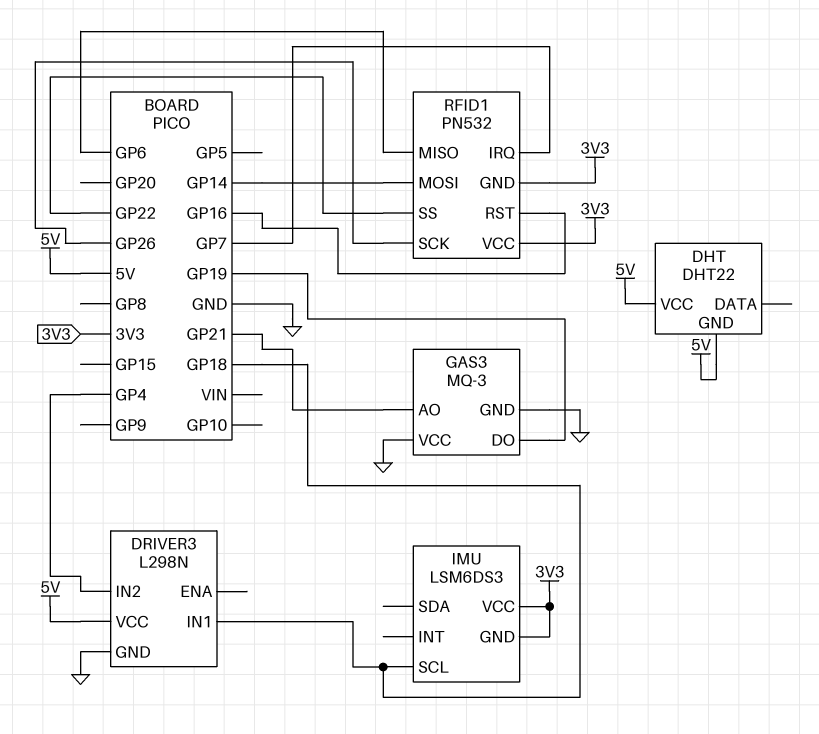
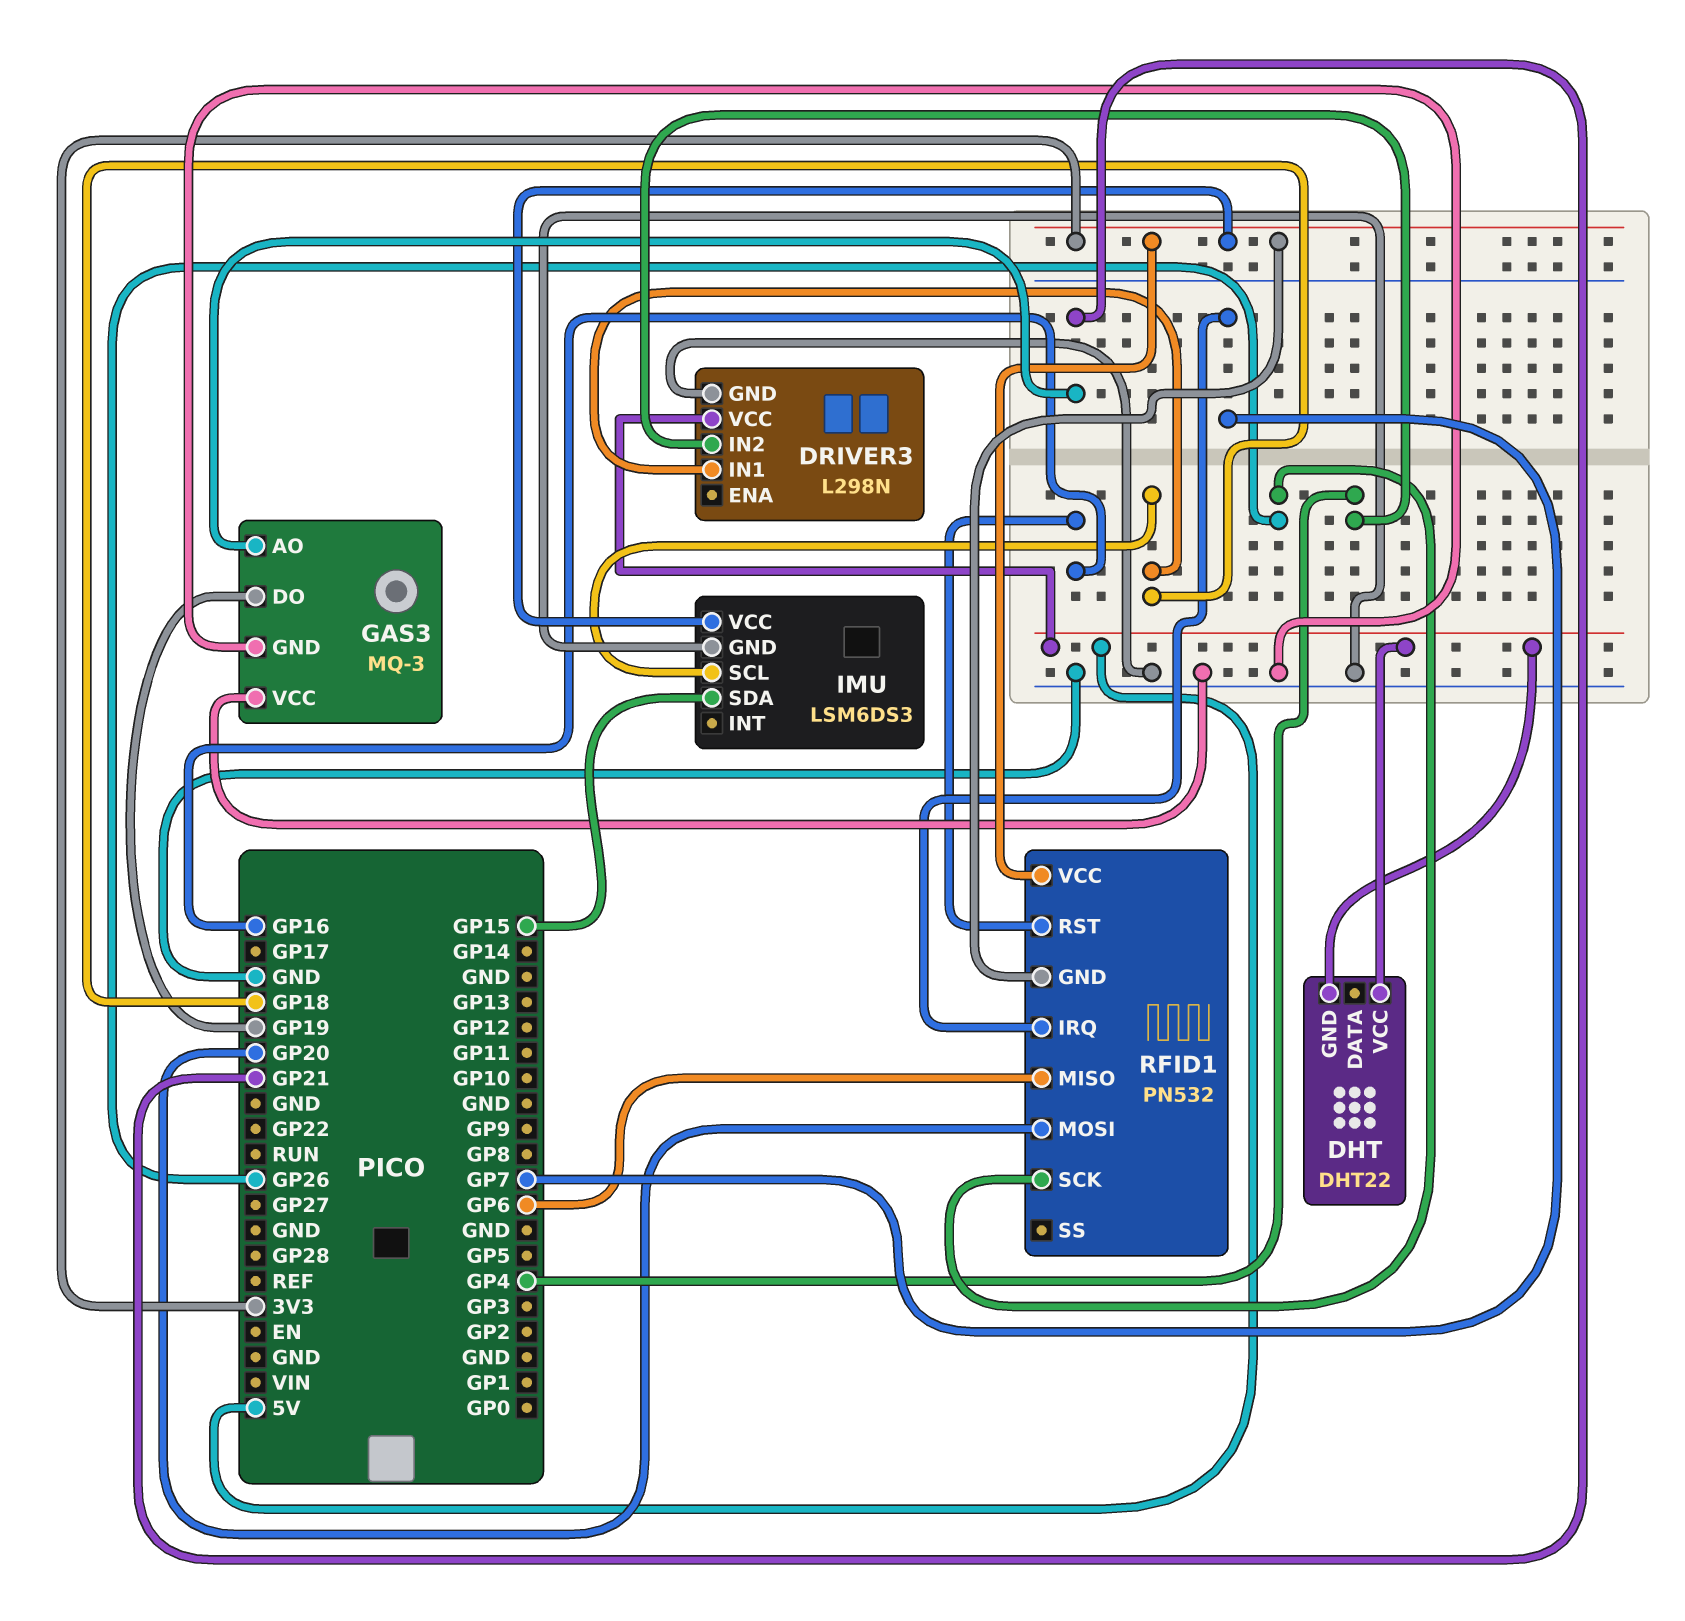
IMU pin GND: 3V3 -> GND
IMU pin SDA: none -> GP15
RFID1 pin MOSI: GP14 -> GP20
RFID1 pin SS: GP22 -> none

